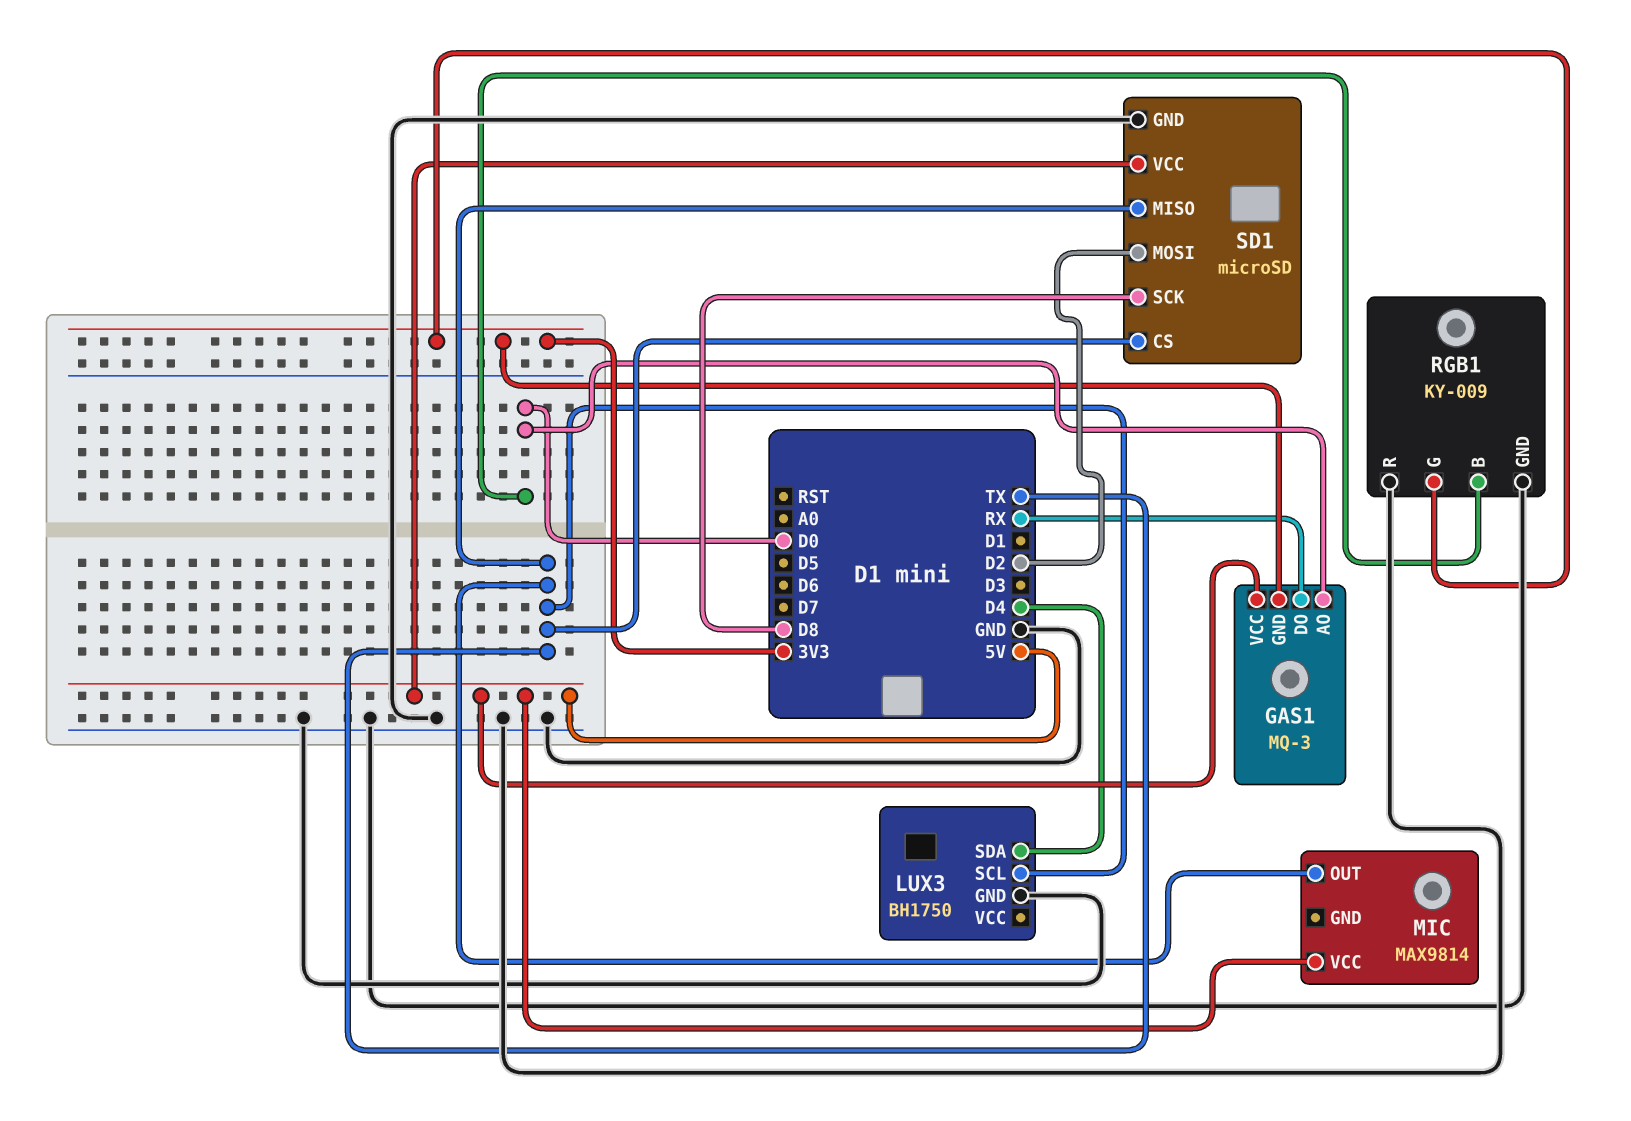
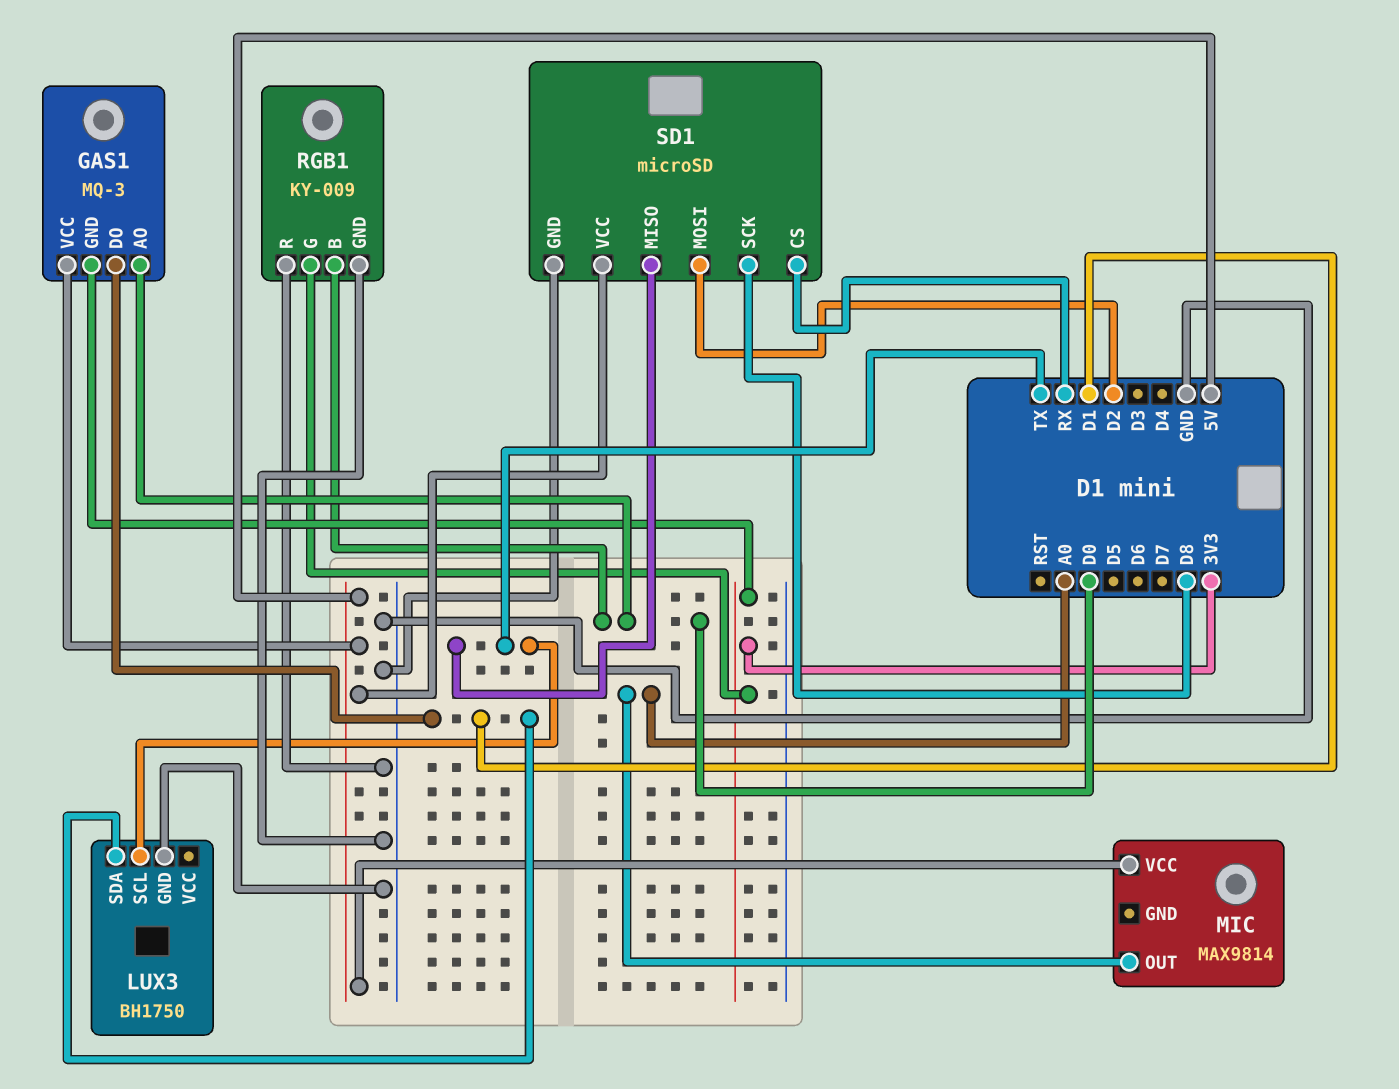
GAS1 pin DO: RX -> D1
LUX3 pin SDA: D4 -> D1
MIC pin OUT: TX -> A0
SD1 pin CS: TX -> RX

